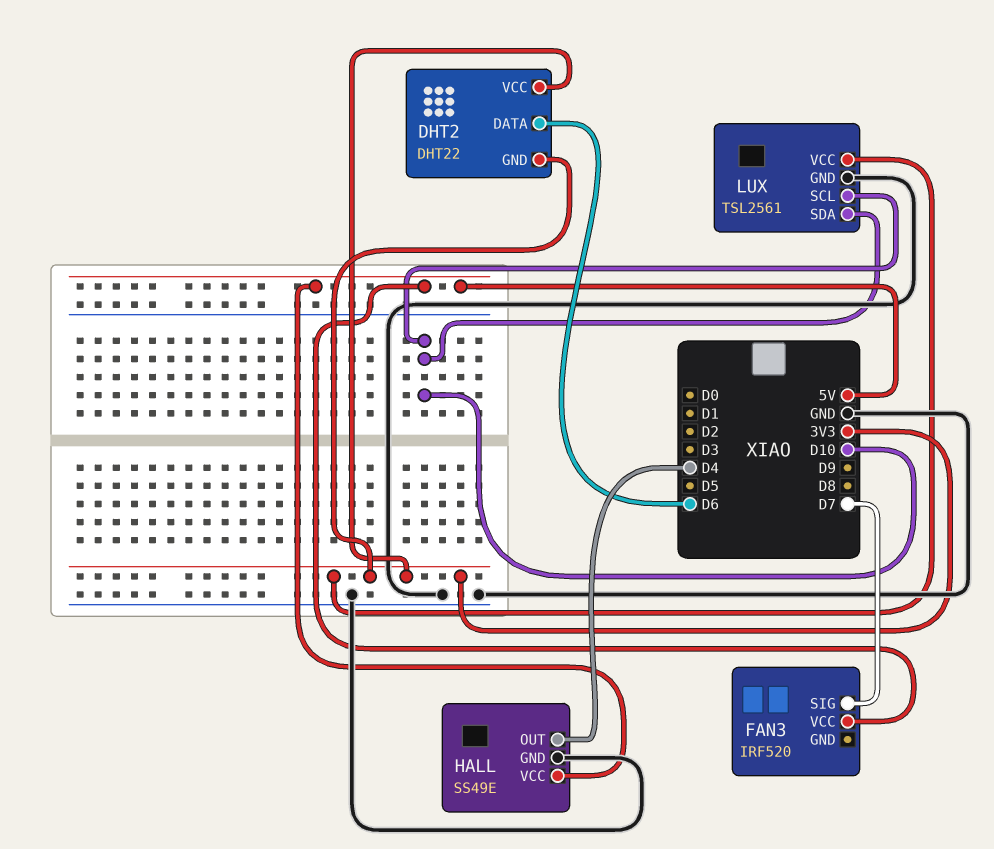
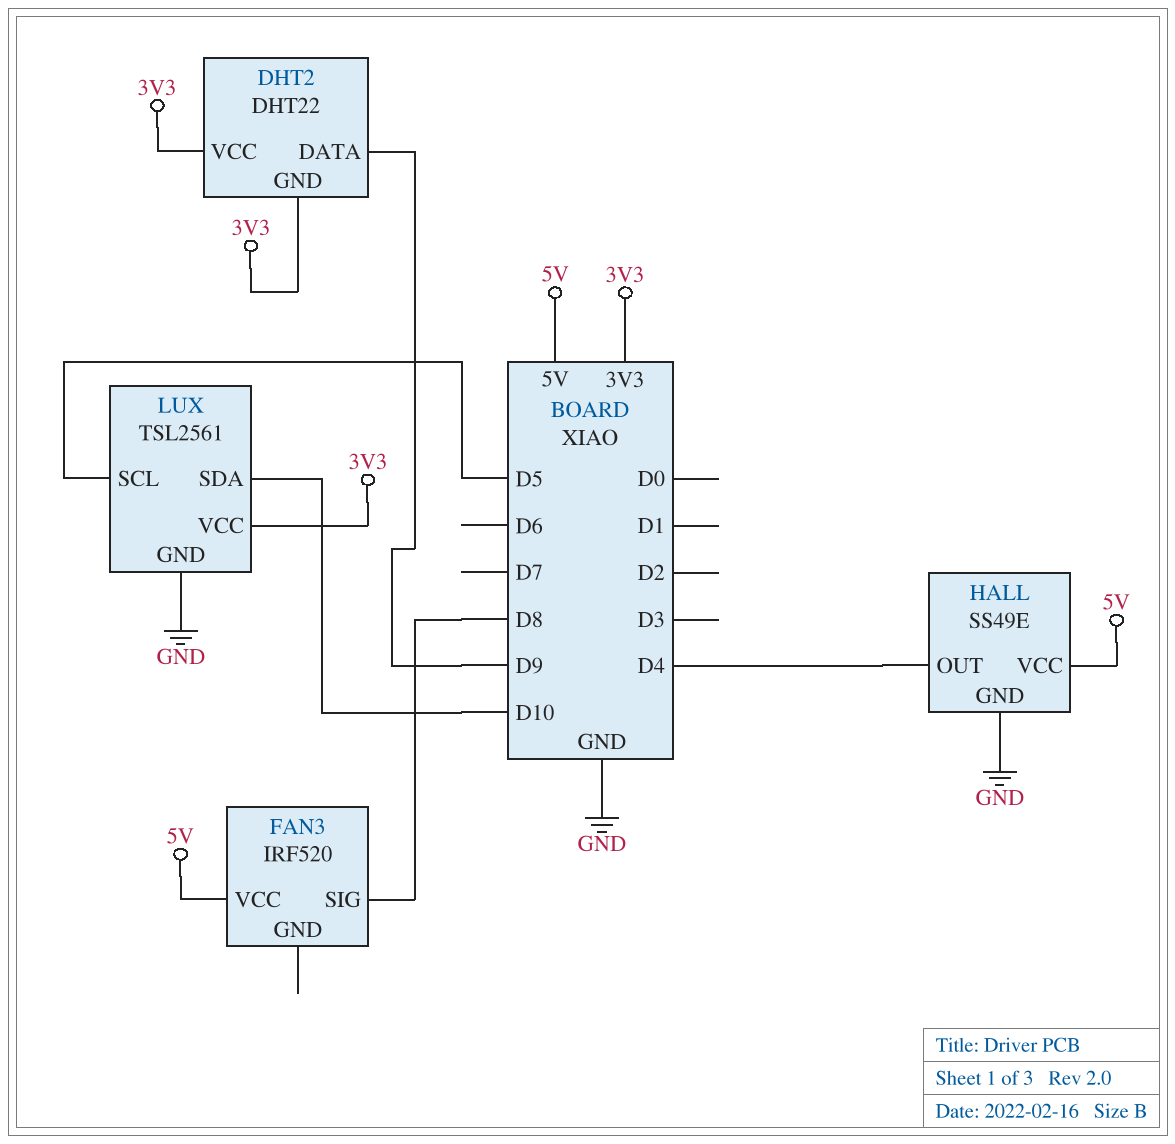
DHT2 pin DATA: D6 -> D9
FAN3 pin SIG: D7 -> D8
LUX pin SCL: D10 -> D5

